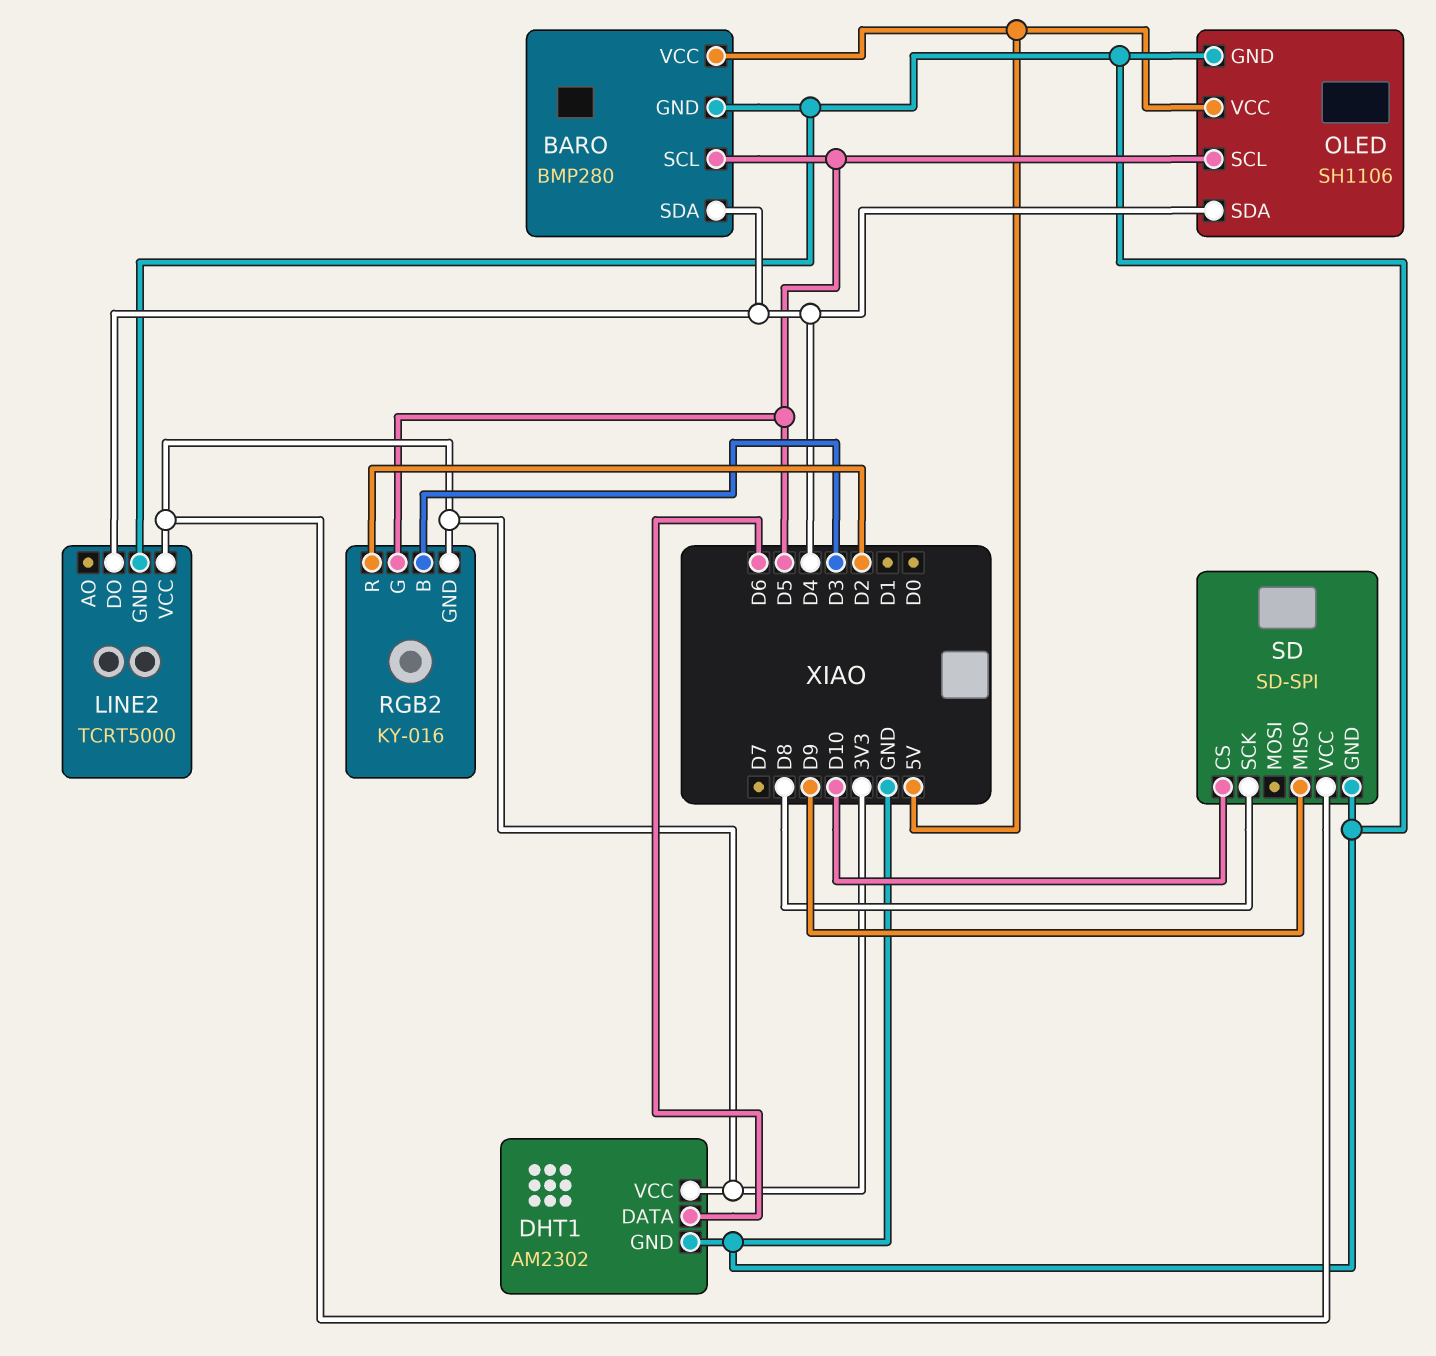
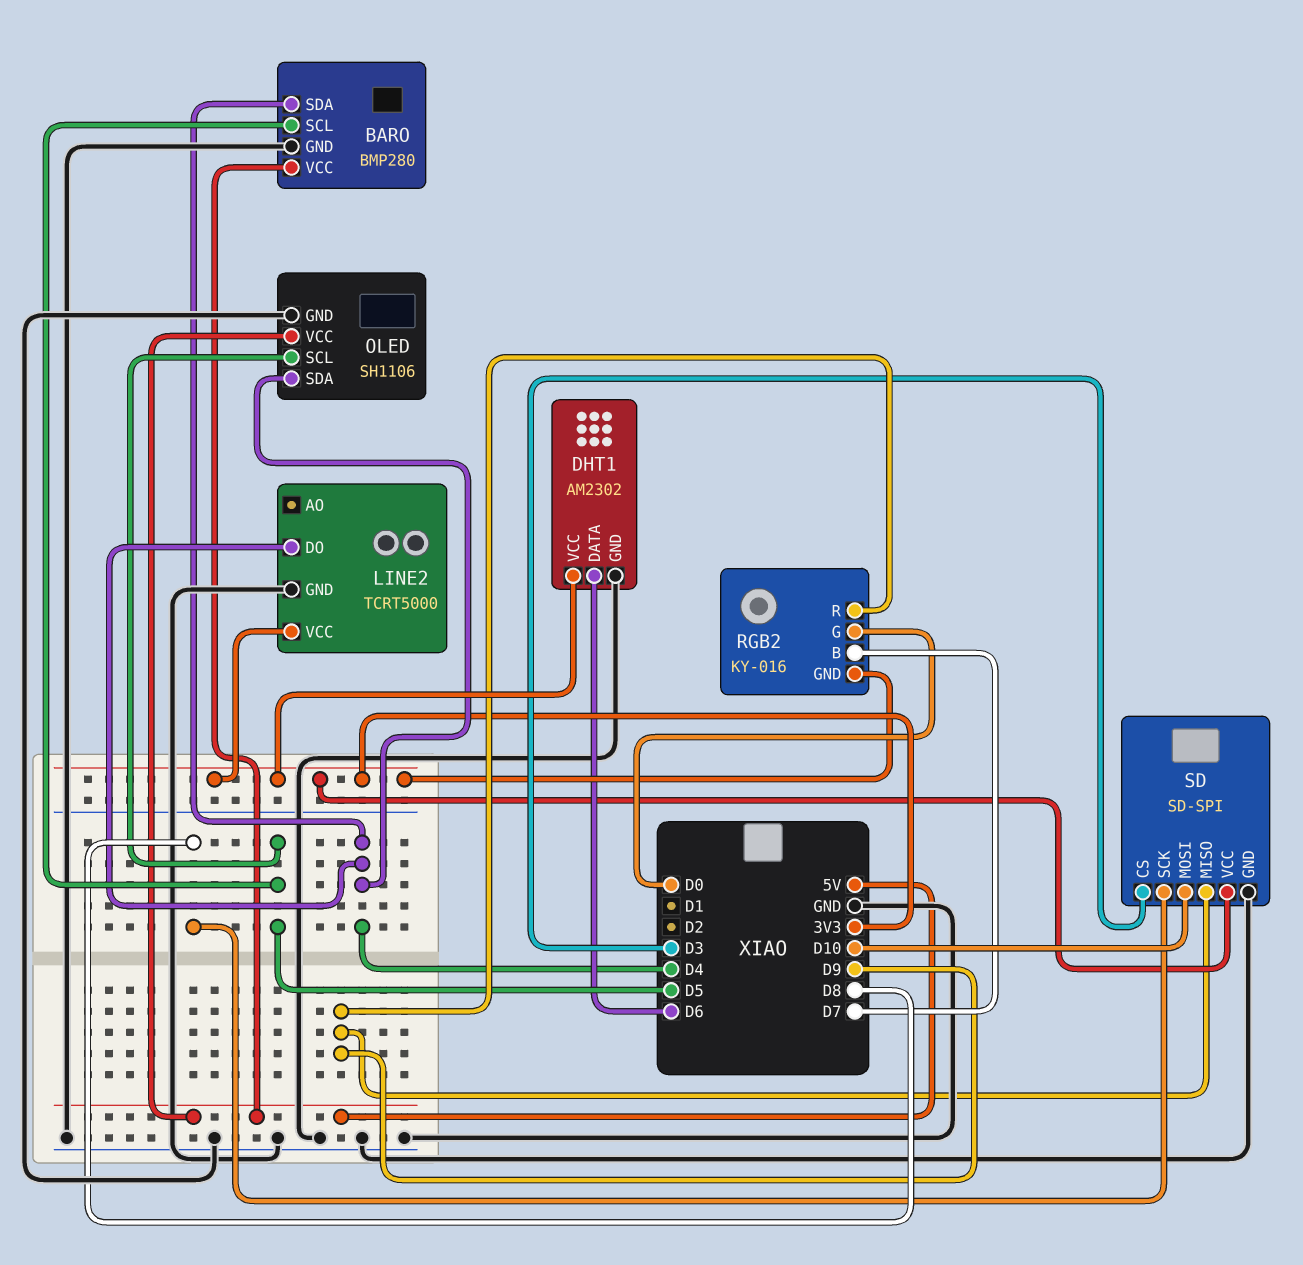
RGB2 pin B: D3 -> D7
RGB2 pin G: D5 -> D0
RGB2 pin R: D2 -> D9
SD pin CS: D10 -> D3
SD pin MOSI: none -> D10

